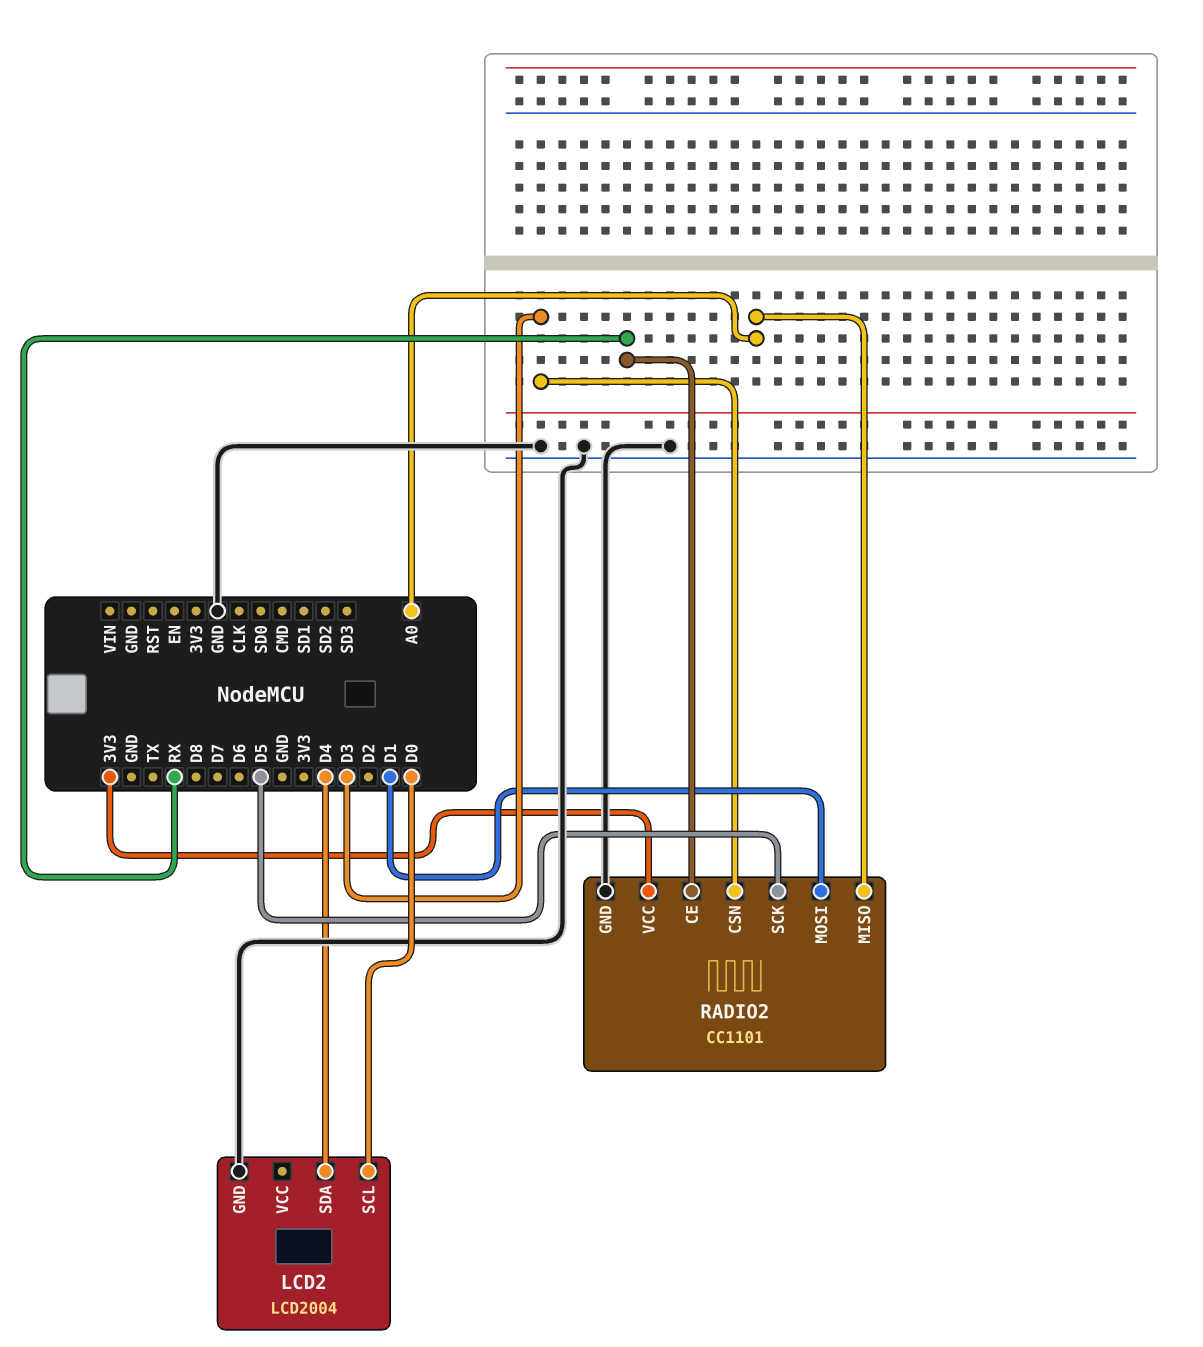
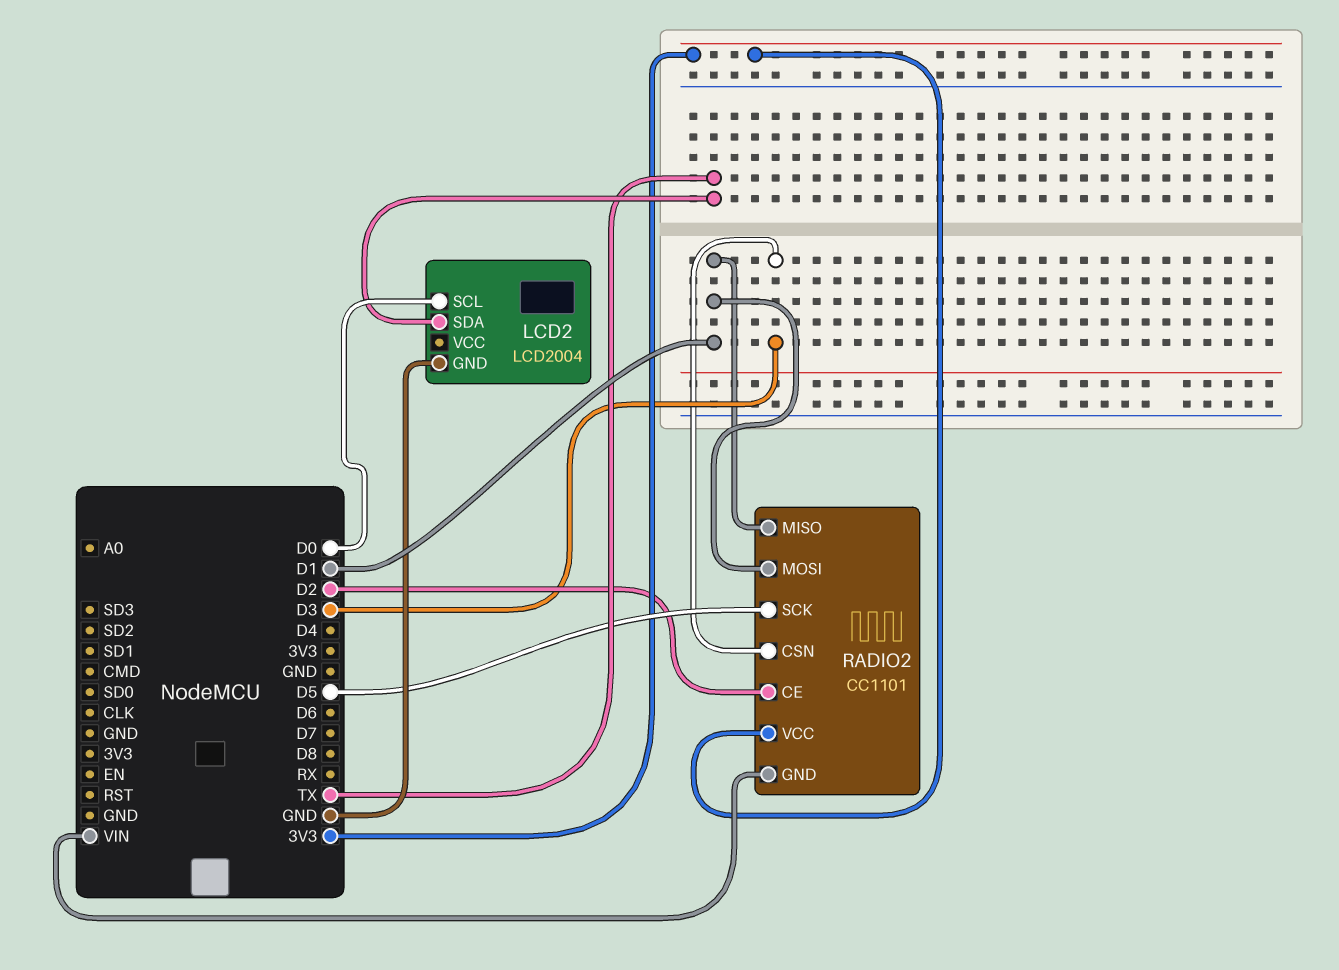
LCD2 pin SDA: D4 -> TX
RADIO2 pin CE: RX -> D2
RADIO2 pin GND: GND -> VIN
RADIO2 pin MISO: A0 -> D1

